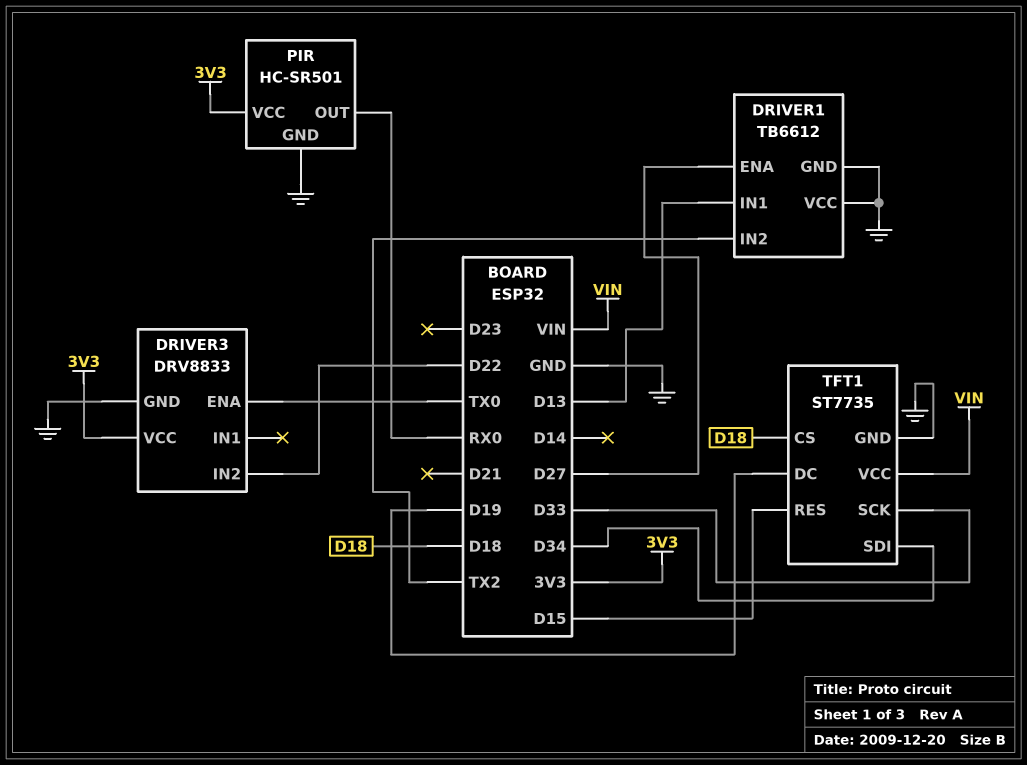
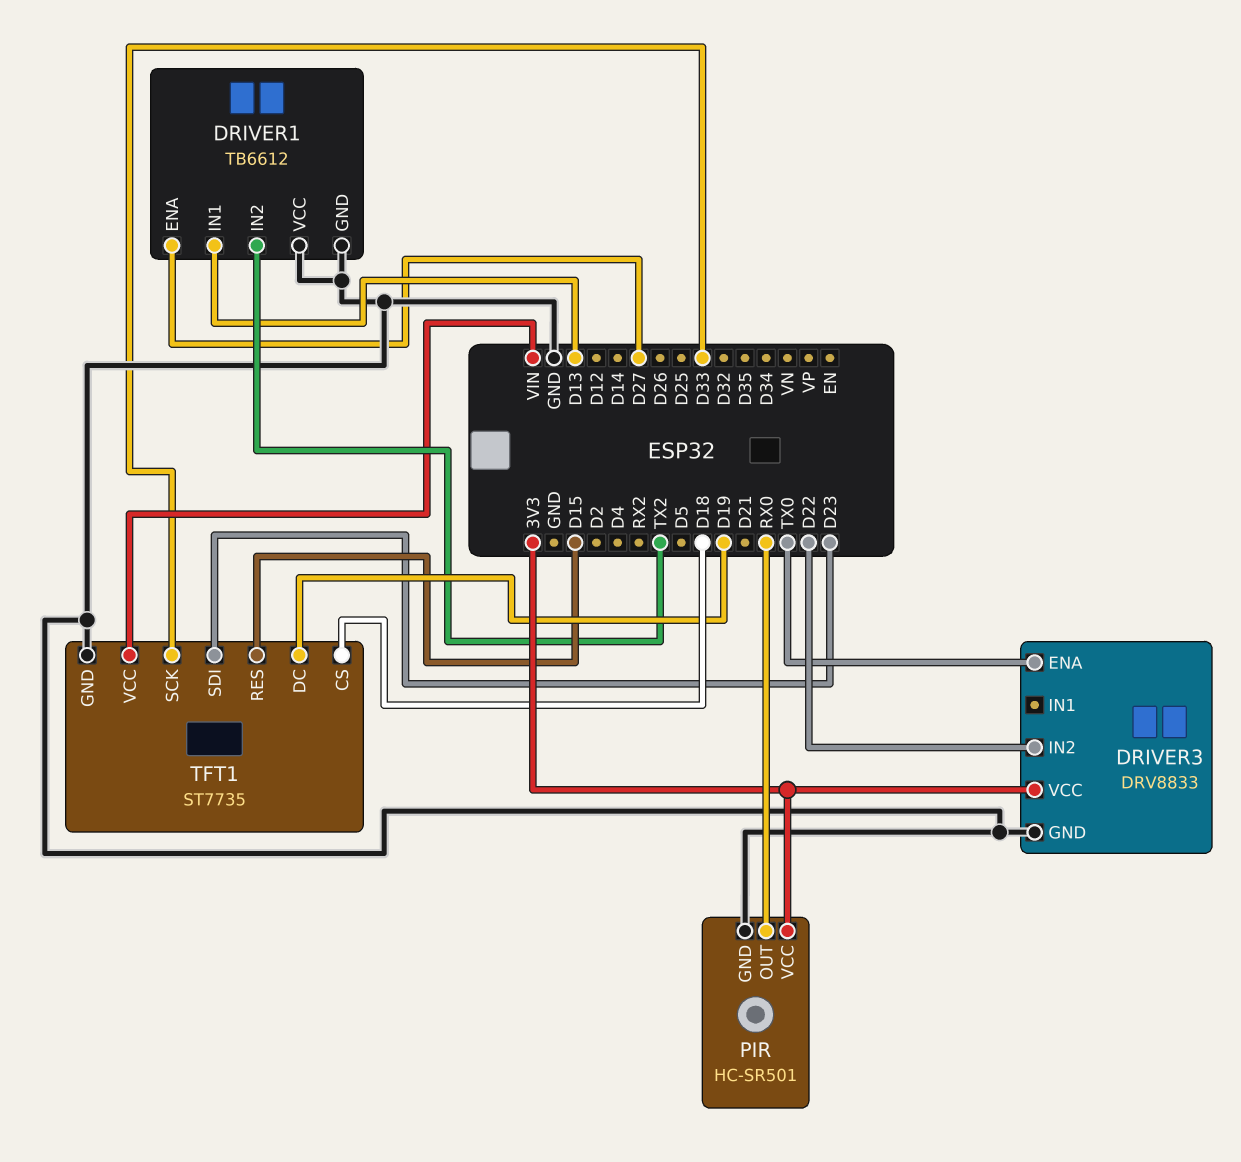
TFT1 pin SDI: D34 -> D23

